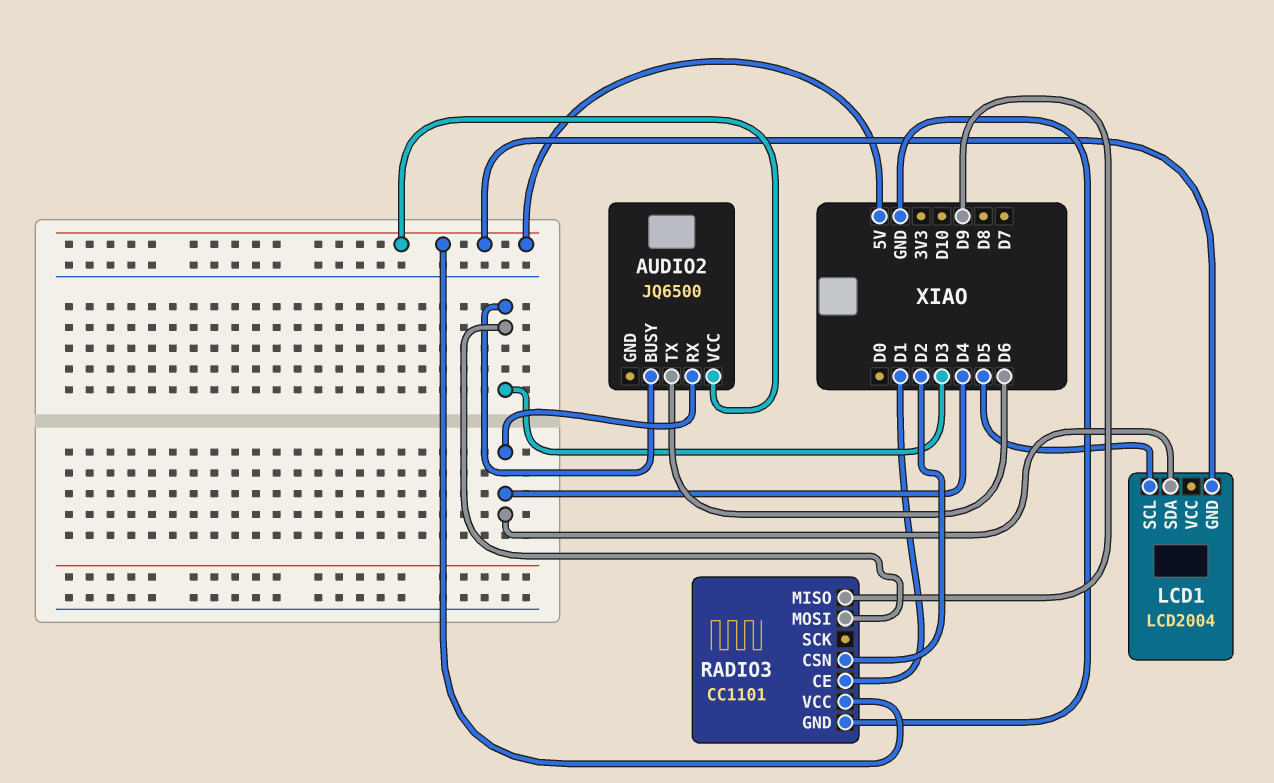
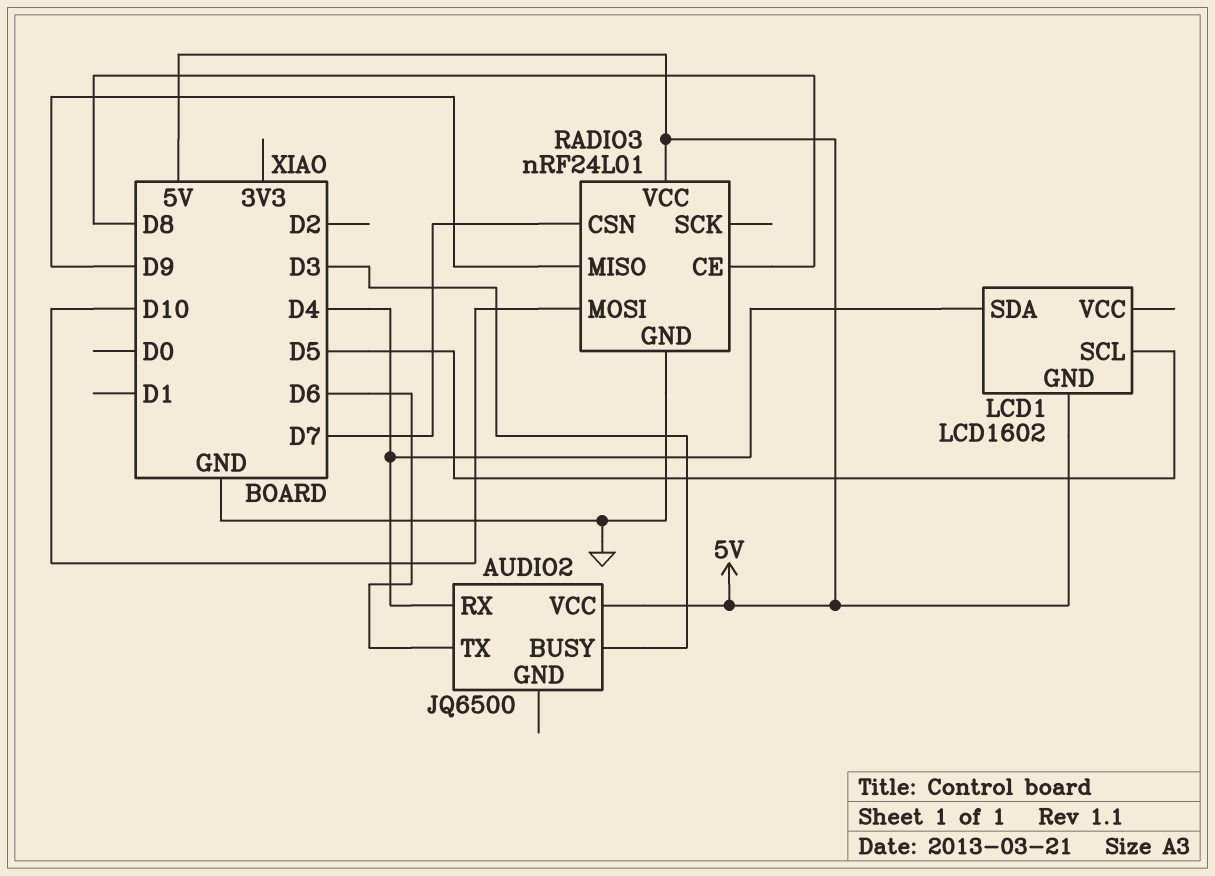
LCD1: LCD2004 -> LCD1602
RADIO3: CC1101 -> nRF24L01
RADIO3 pin CE: D1 -> D8
RADIO3 pin CSN: D2 -> D7
RADIO3 pin MOSI: D3 -> D10

